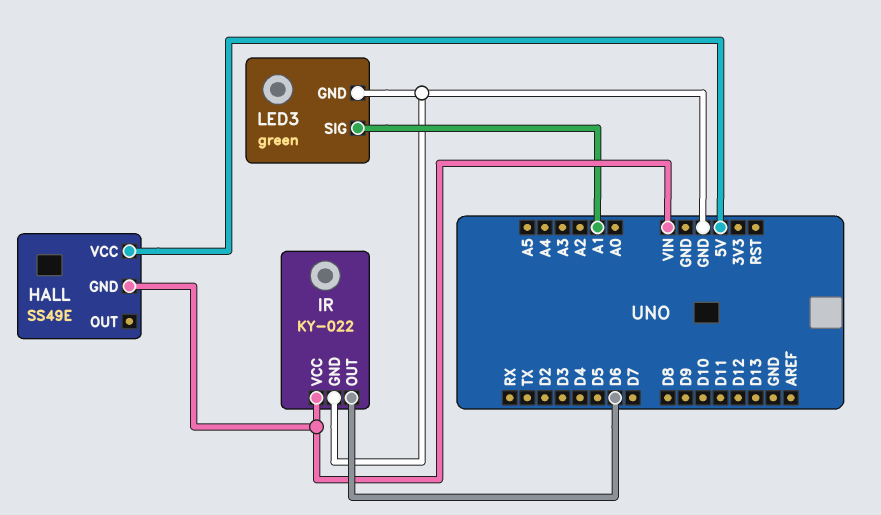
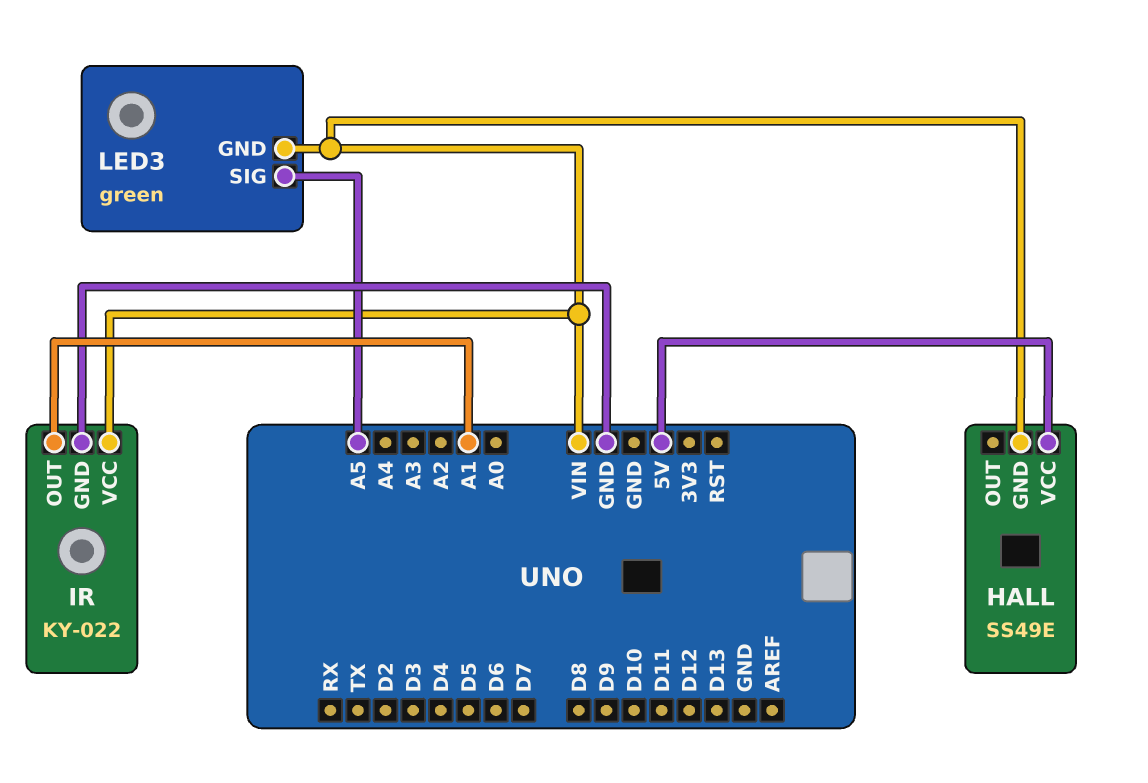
IR pin OUT: D6 -> A1
LED3 pin GND: GND -> VIN
LED3 pin SIG: A1 -> A5

